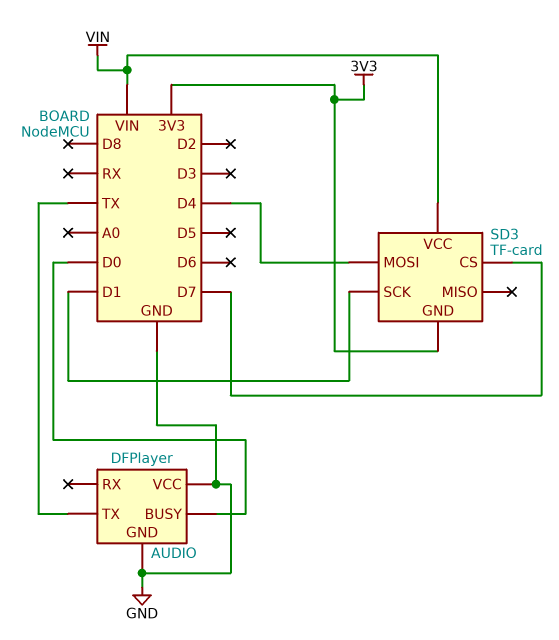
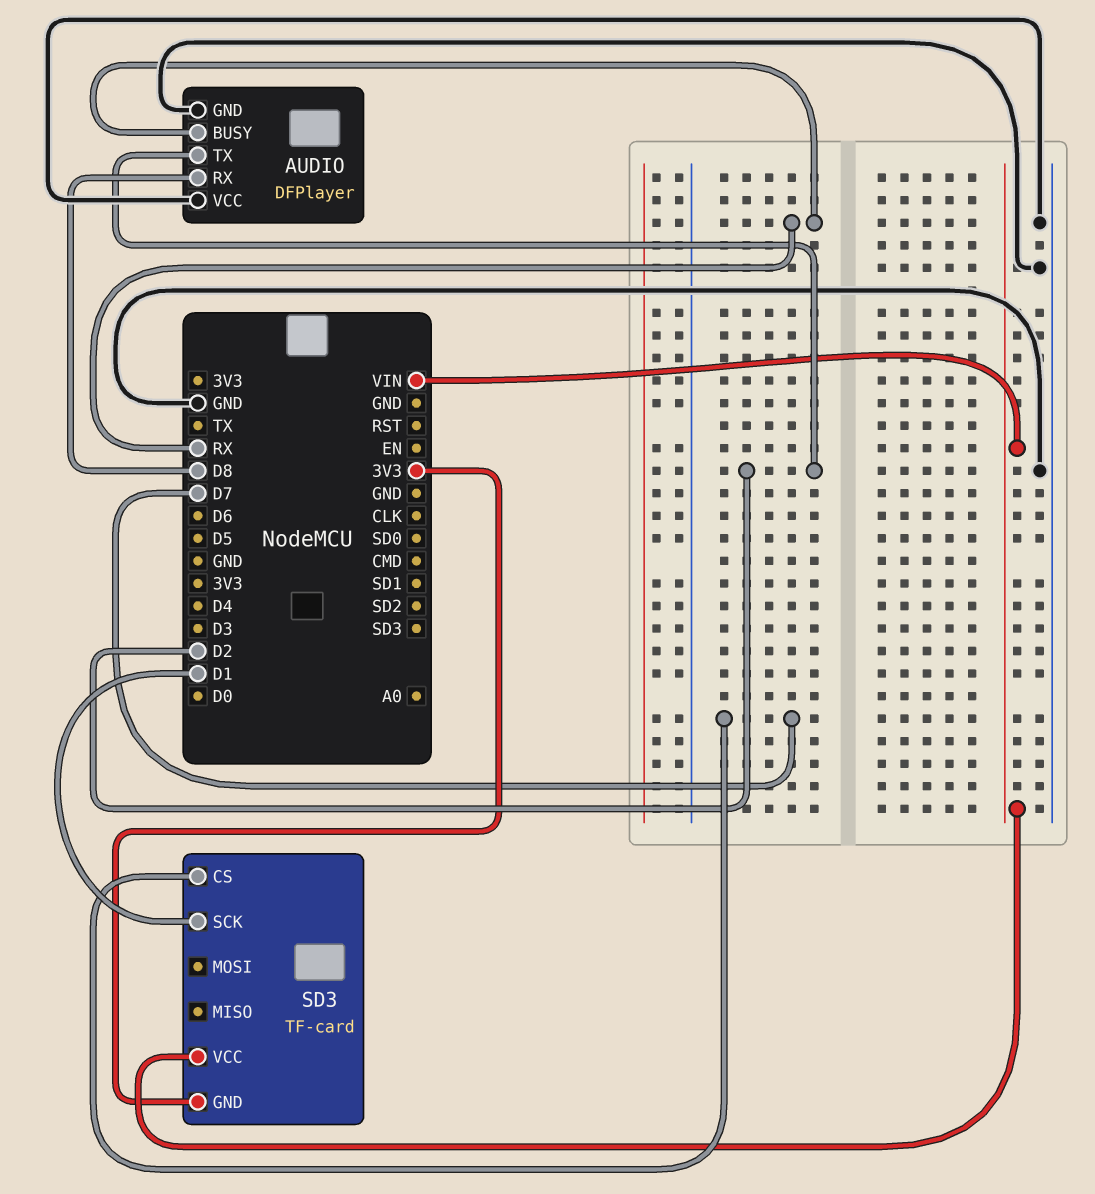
AUDIO pin BUSY: D0 -> RX
AUDIO pin RX: none -> D8
AUDIO pin TX: TX -> D2
SD3 pin MOSI: D4 -> none

